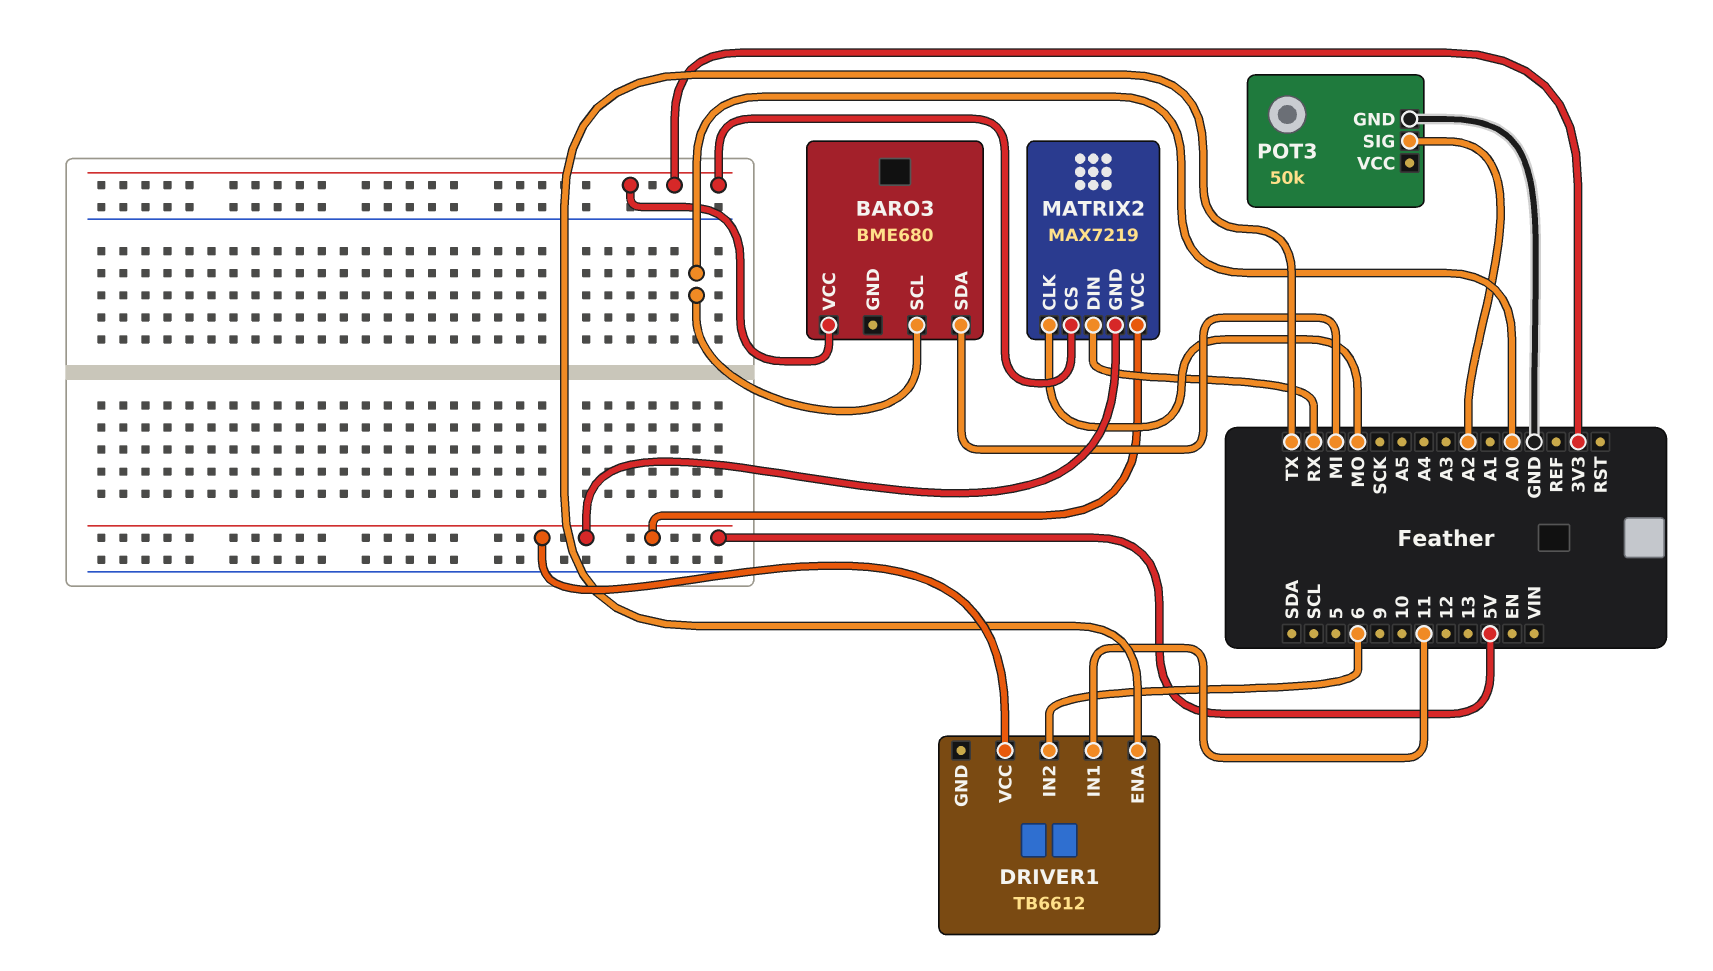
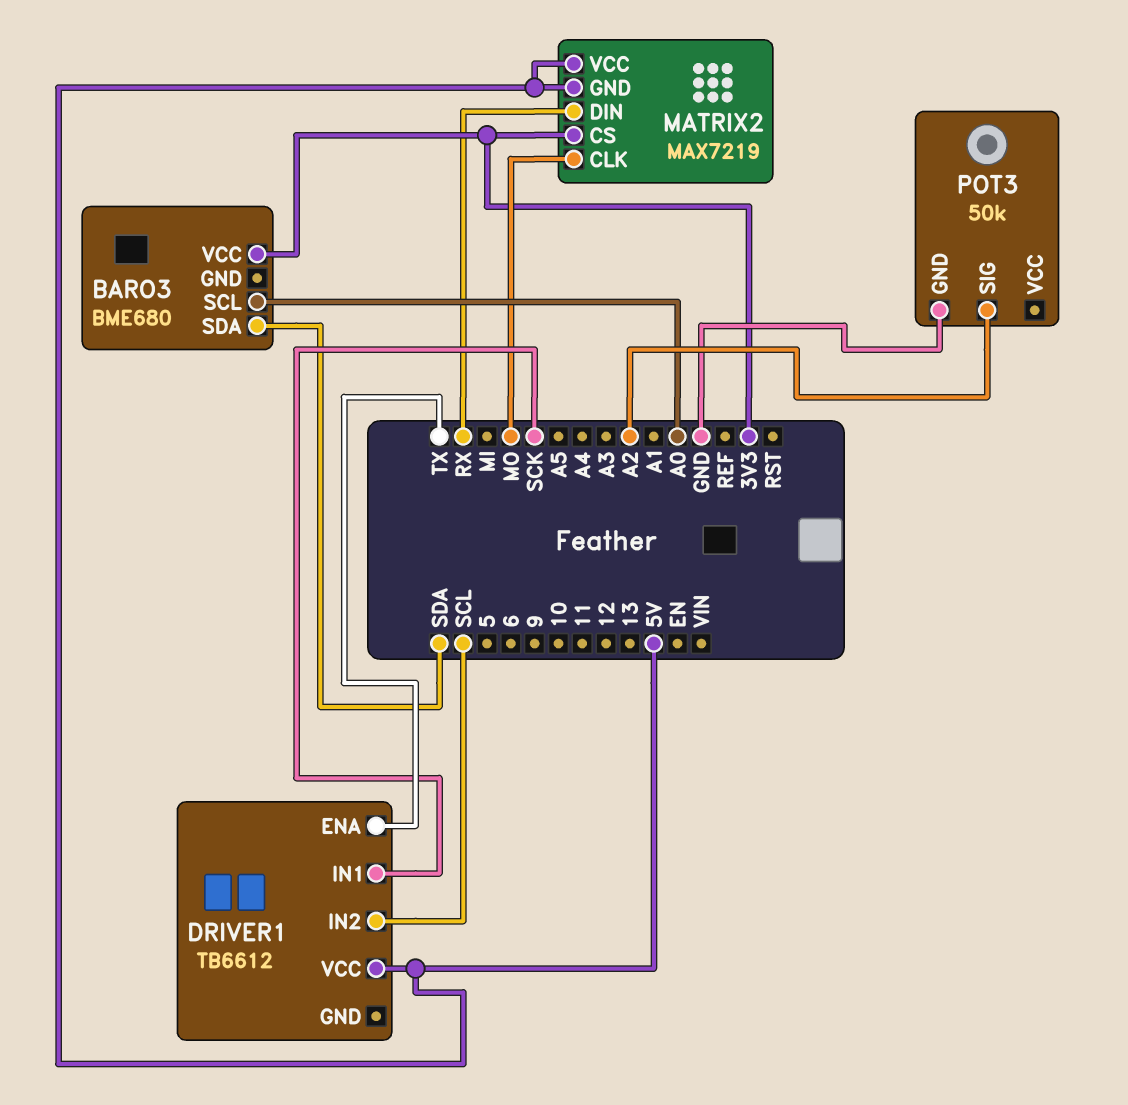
BARO3 pin SDA: MI -> SDA
DRIVER1 pin IN1: 11 -> SCK
DRIVER1 pin IN2: 6 -> SCL

